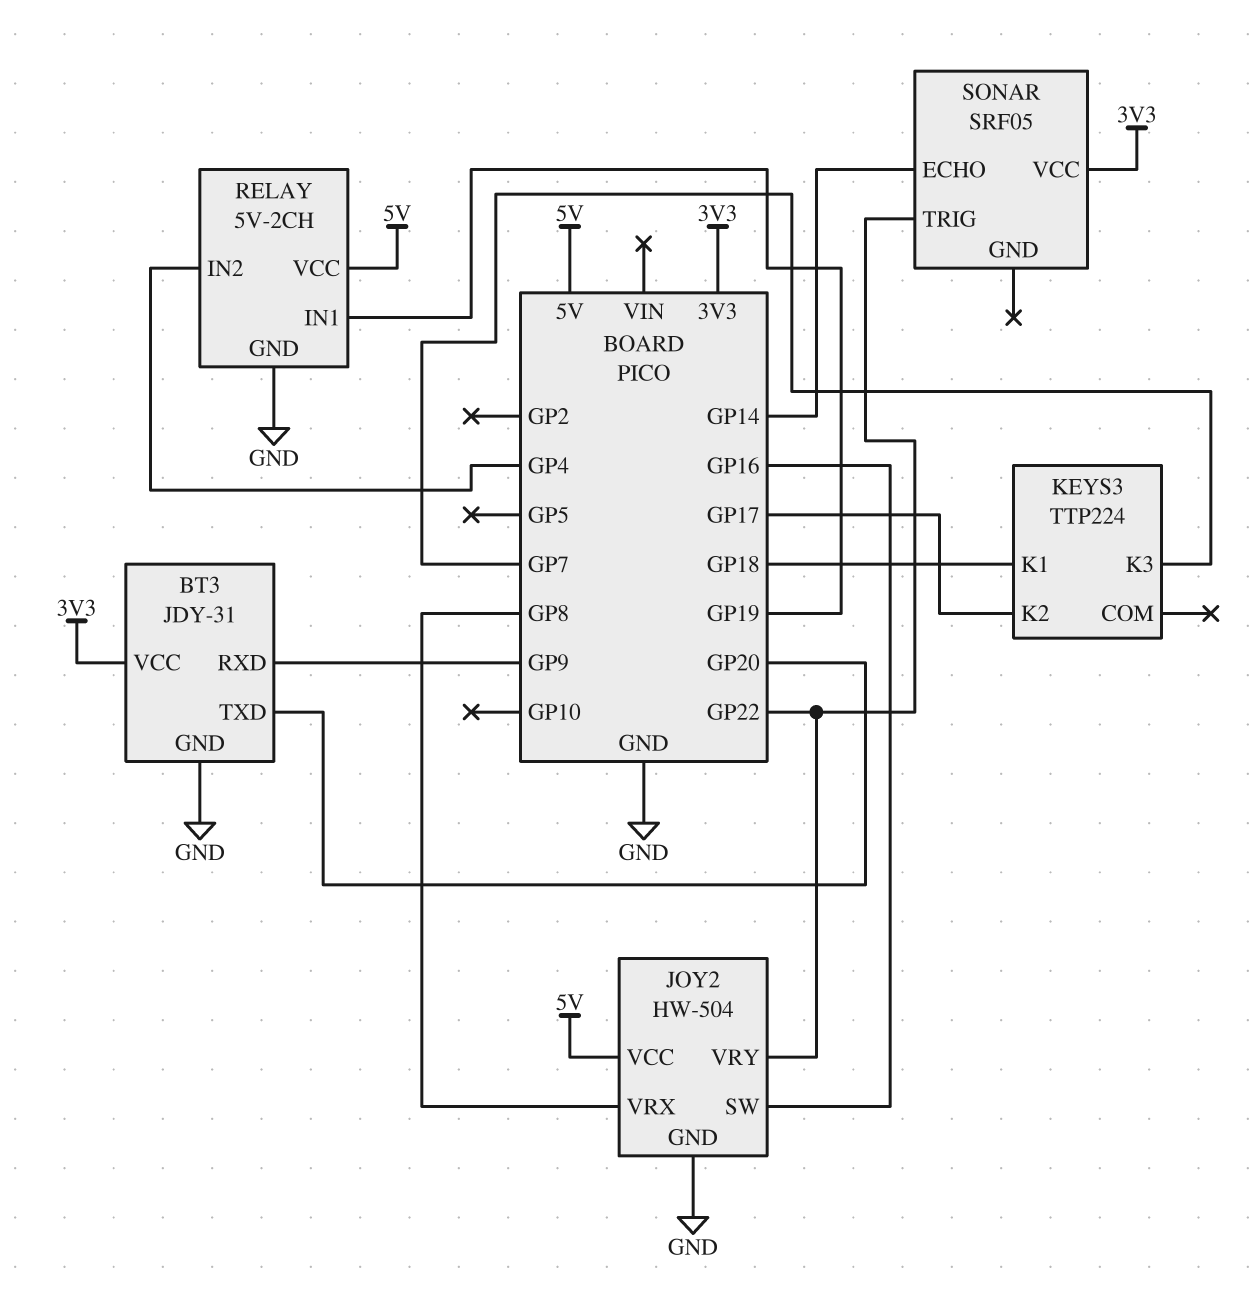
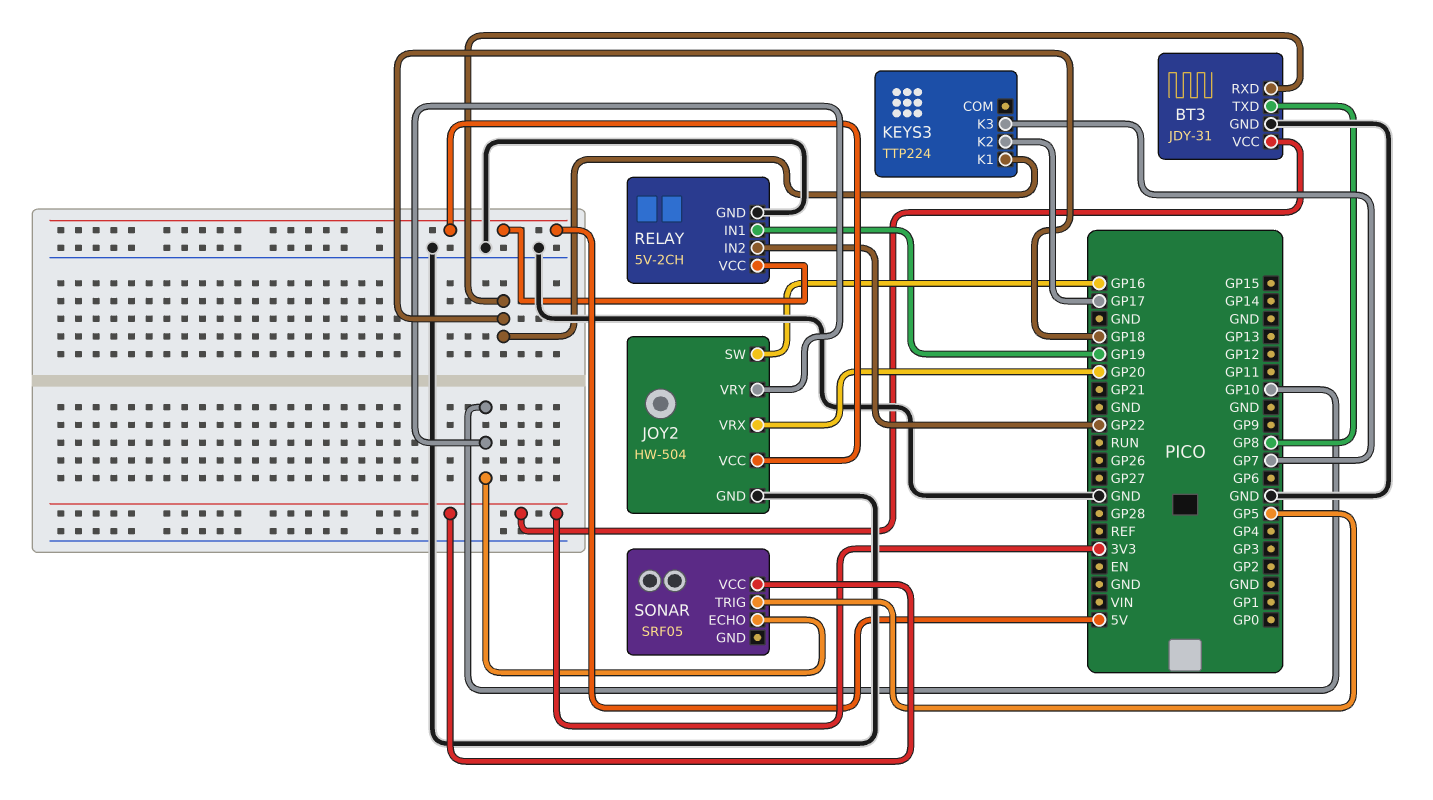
BT3 pin RXD: GP9 -> GP18
BT3 pin TXD: GP20 -> GP8
JOY2 pin VRX: GP8 -> GP20
JOY2 pin VRY: GP22 -> GP10
RELAY pin IN2: GP4 -> GP22
SONAR pin ECHO: GP14 -> GP10
SONAR pin TRIG: GP22 -> GP5

